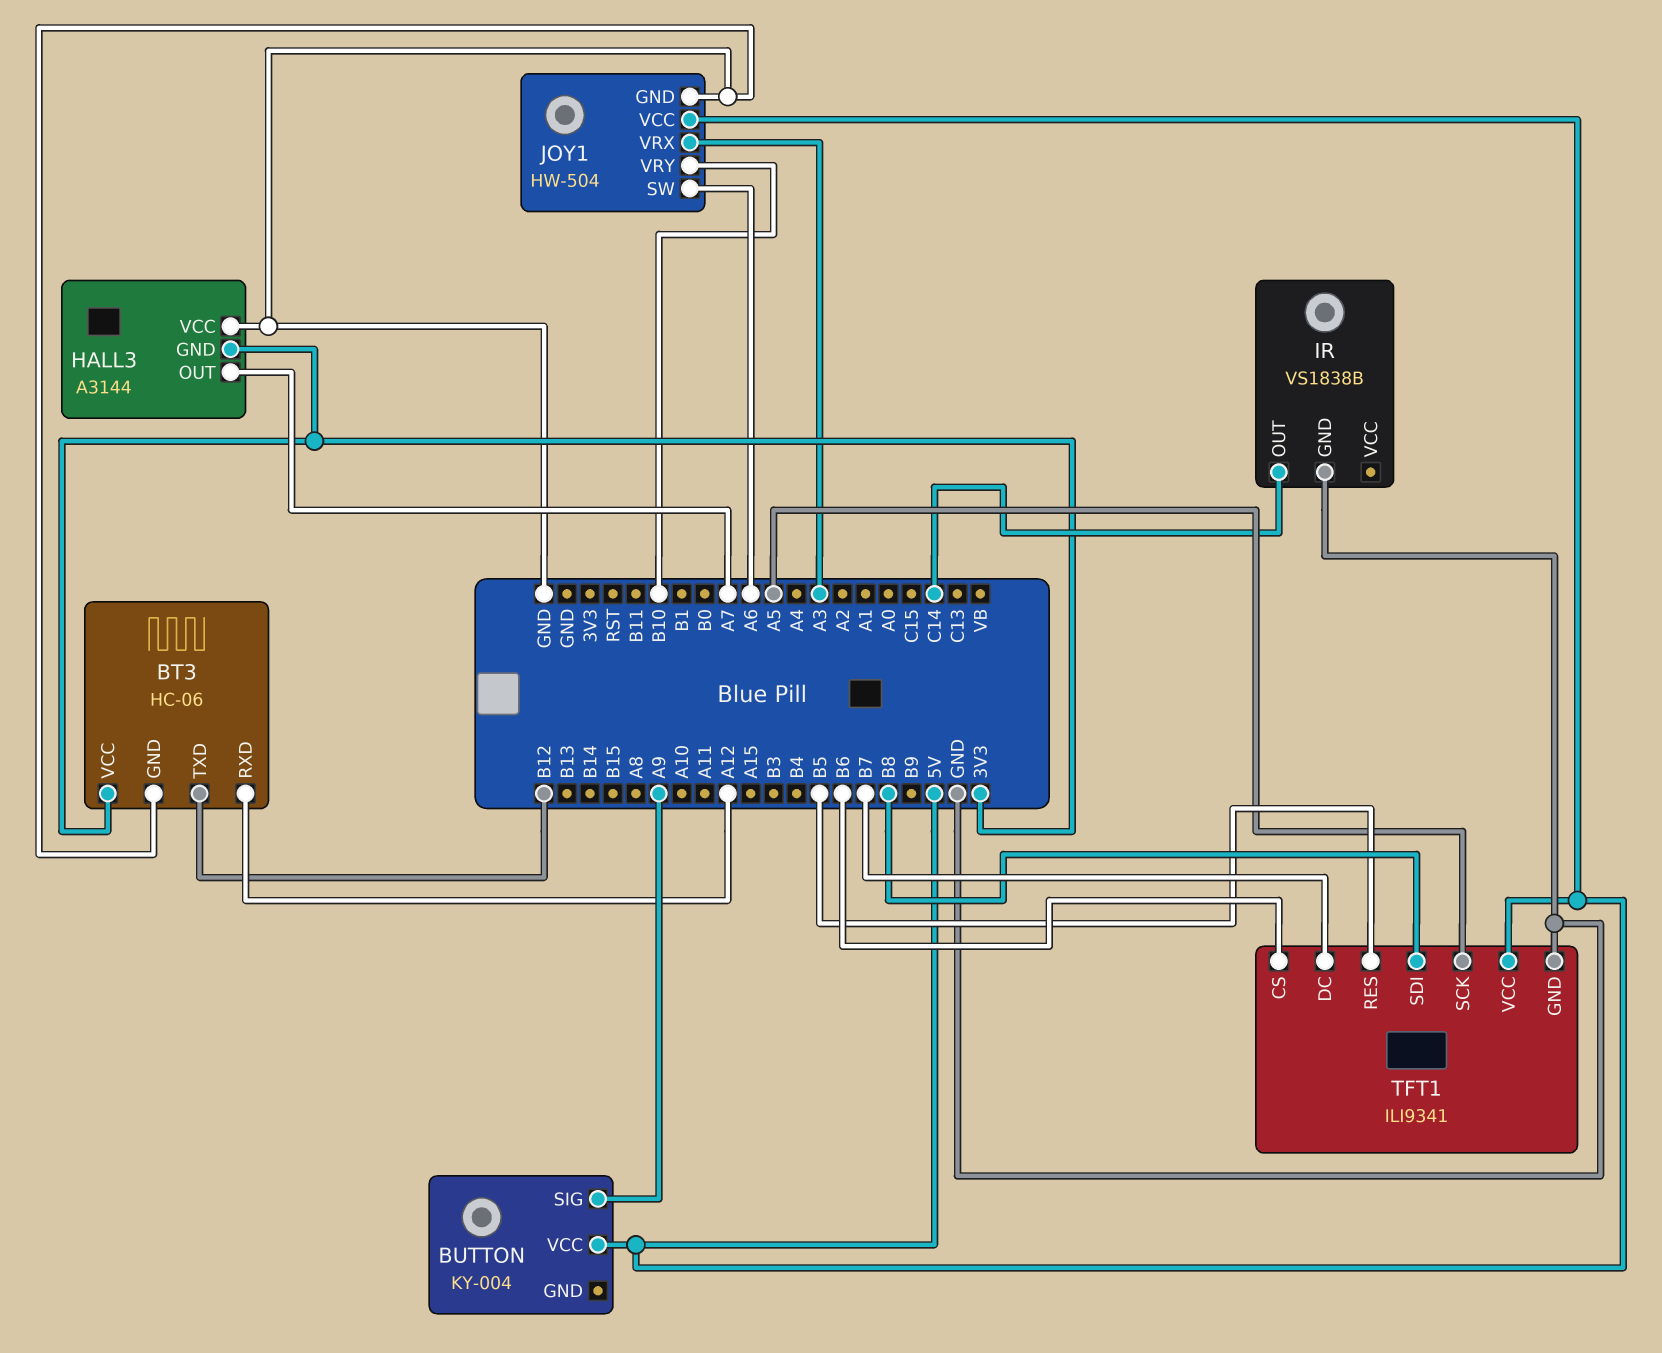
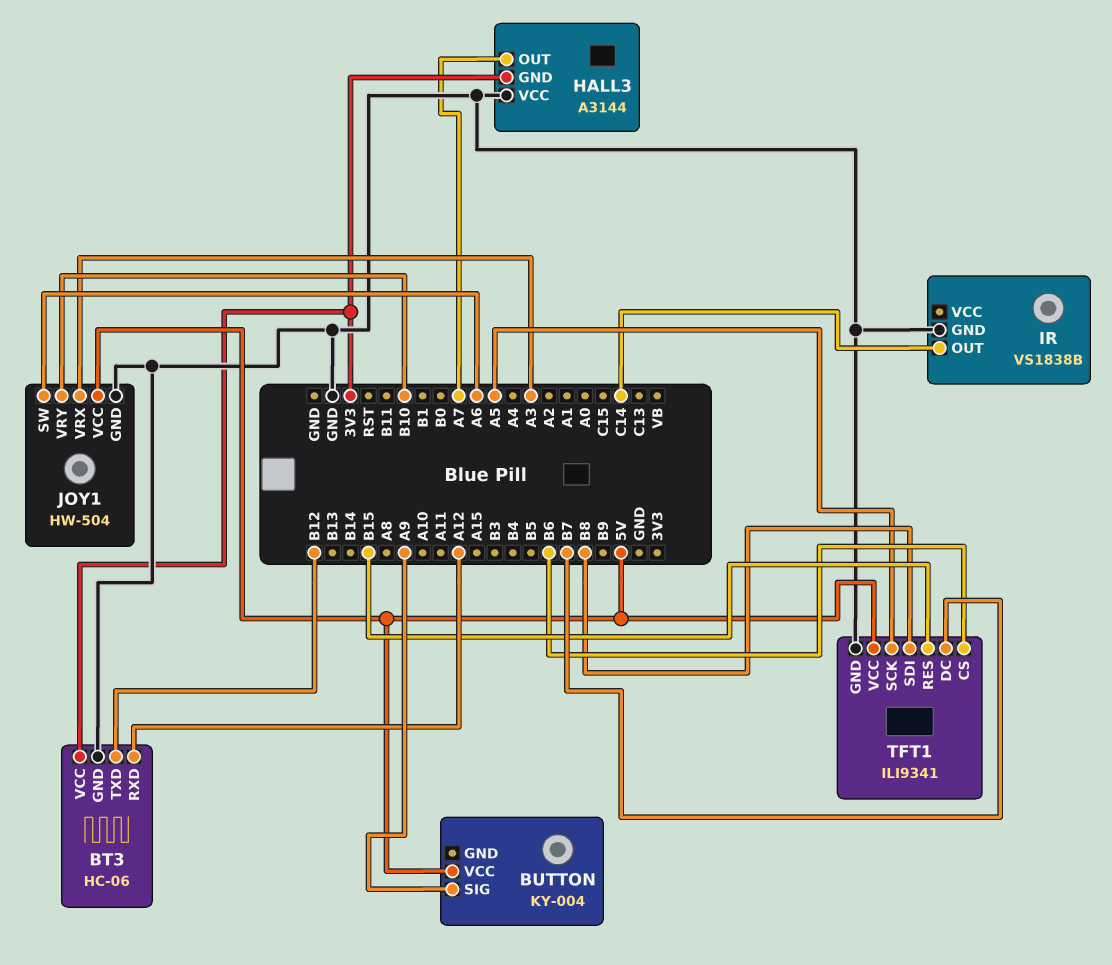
TFT1 pin RES: B5 -> B15

